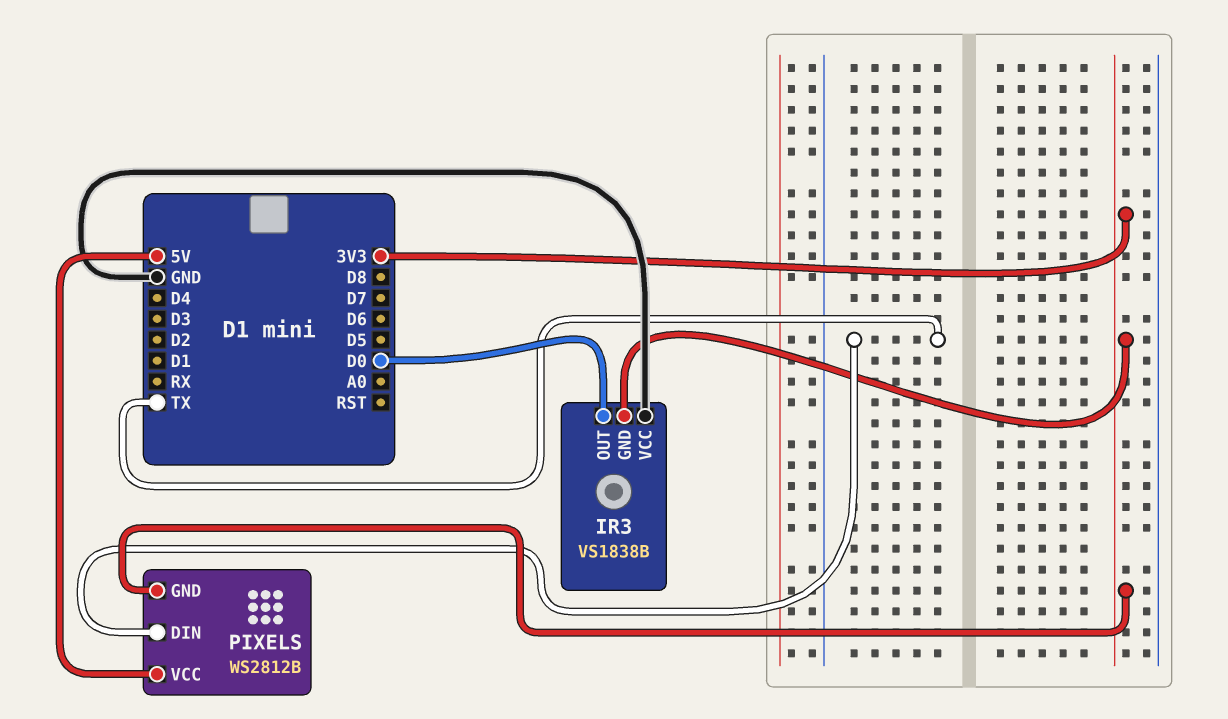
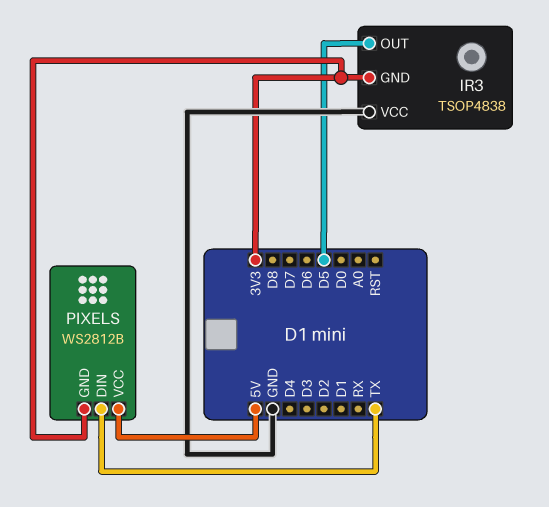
IR3: VS1838B -> TSOP4838
IR3 pin OUT: D0 -> D5

